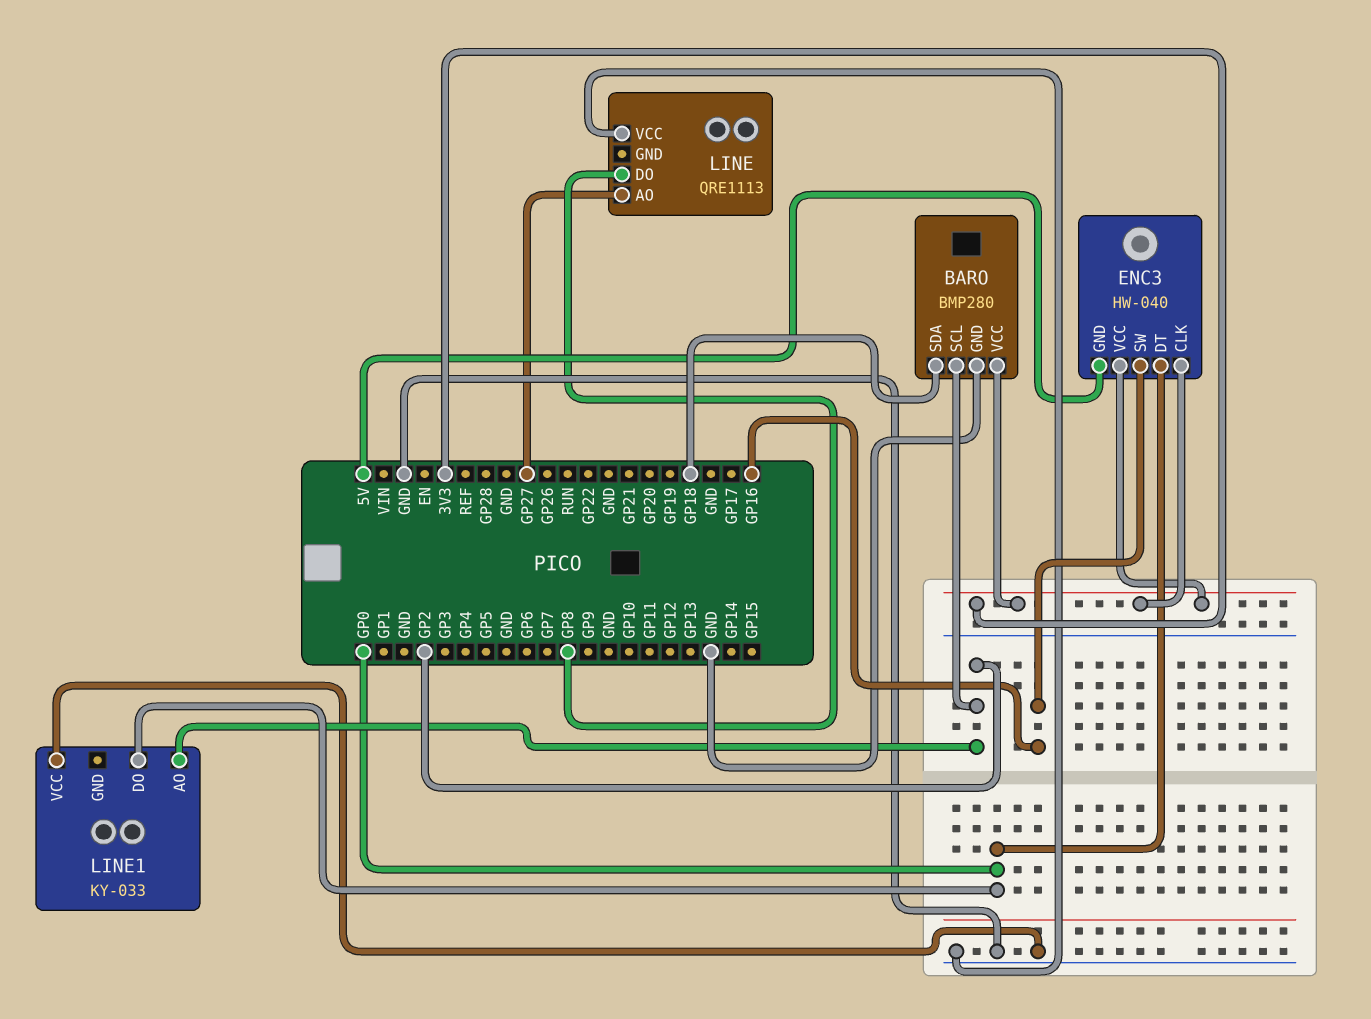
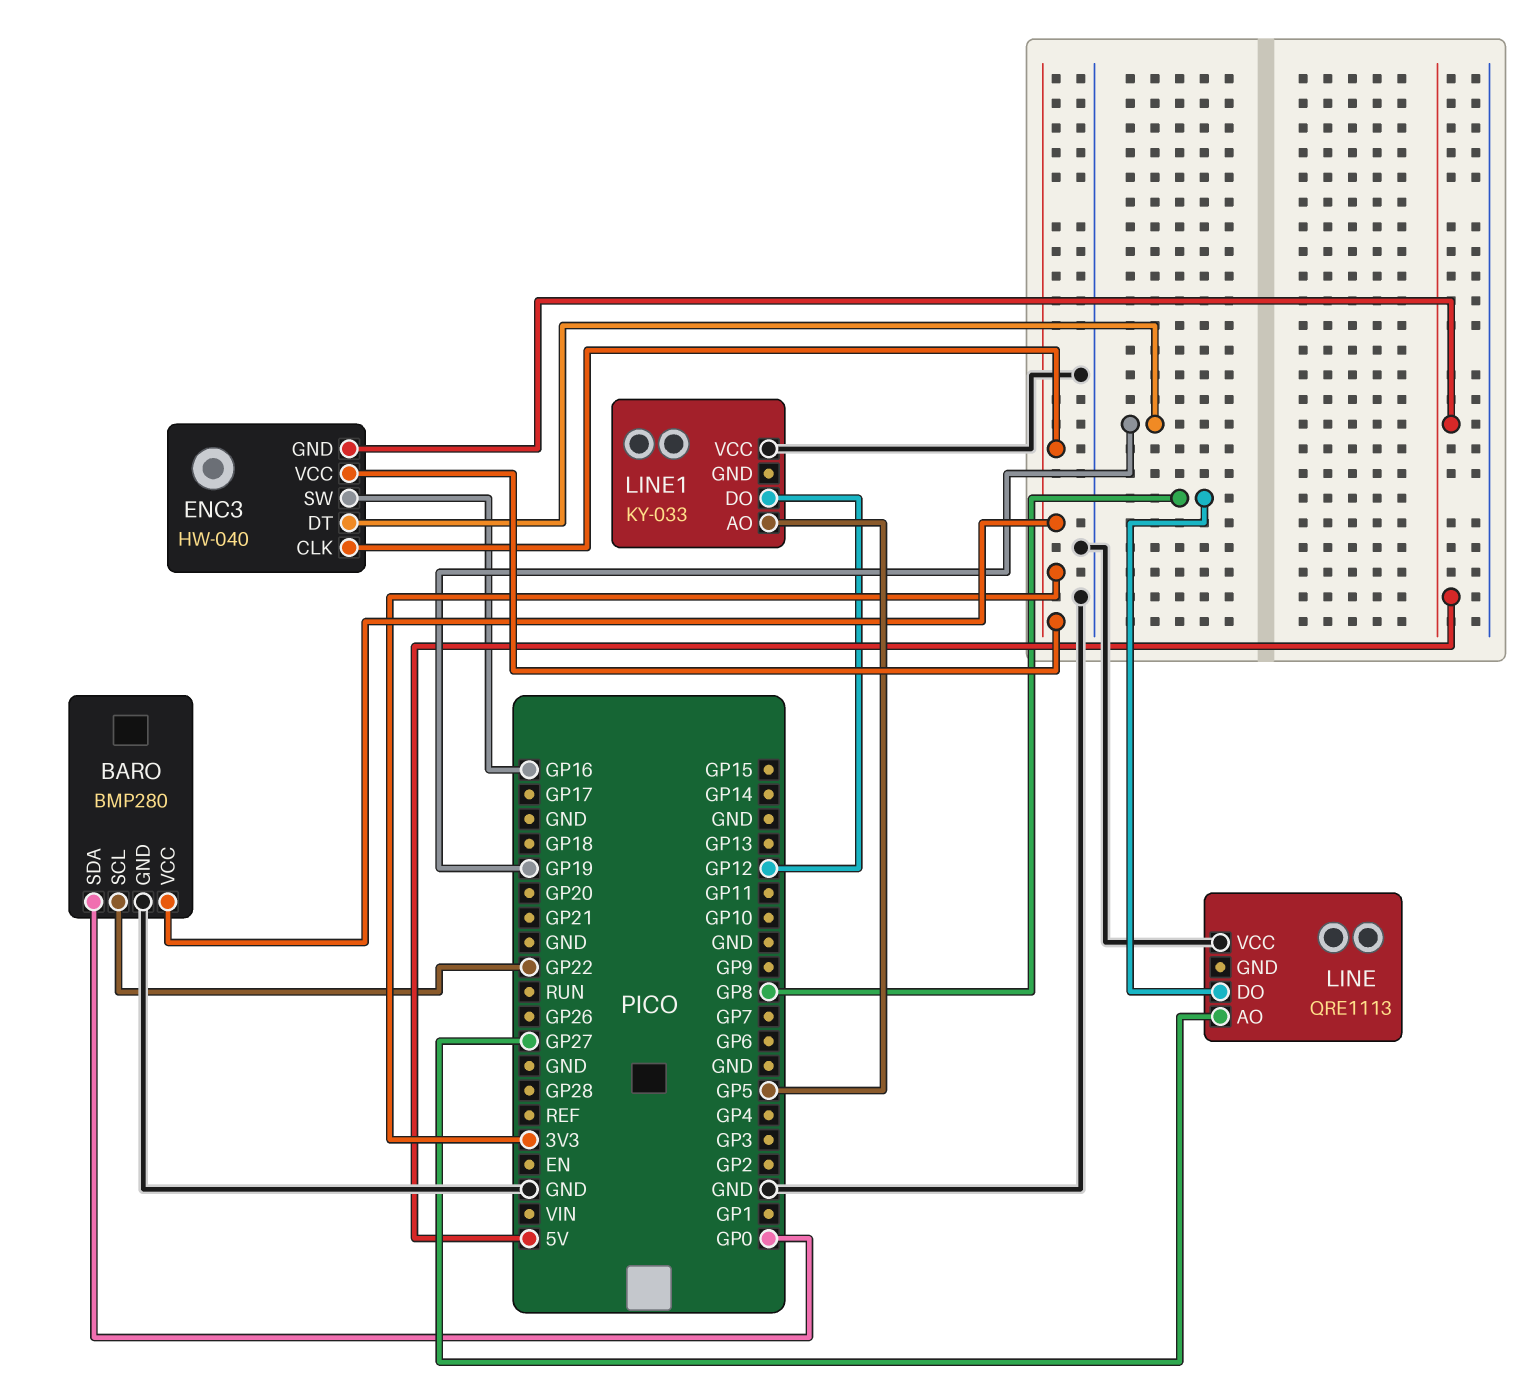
BARO pin SCL: GP2 -> GP22
BARO pin SDA: GP18 -> GP0
ENC3 pin DT: GP0 -> GP19
LINE1 pin AO: GP2 -> GP5
LINE1 pin DO: GP0 -> GP12

